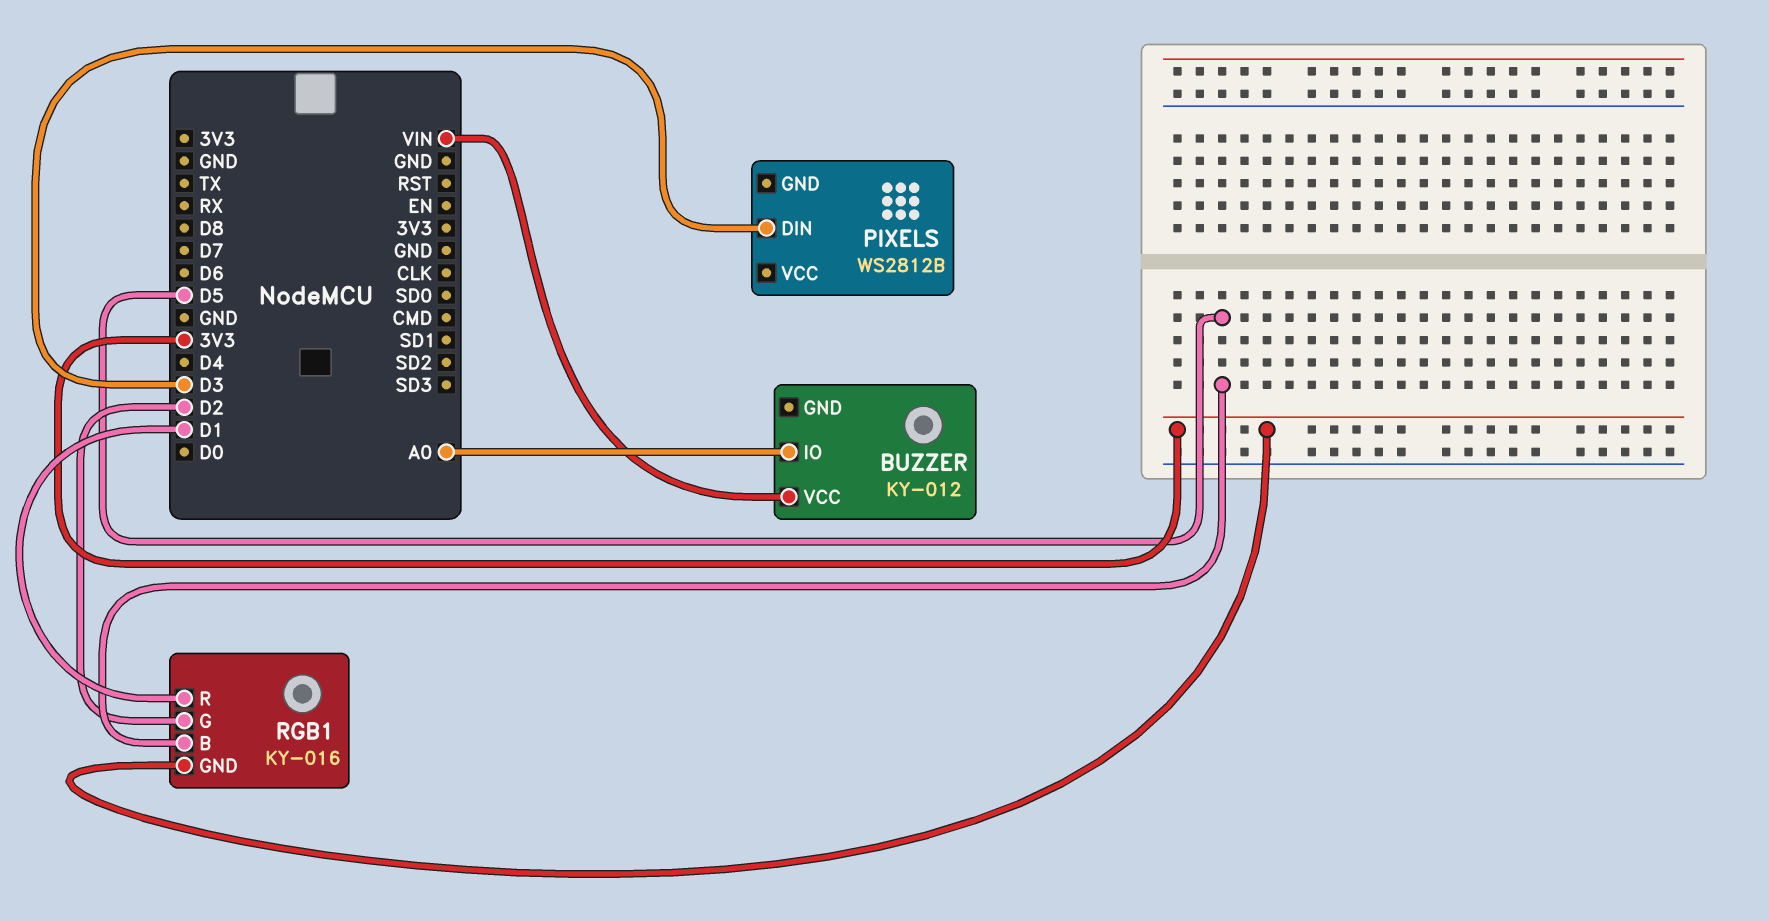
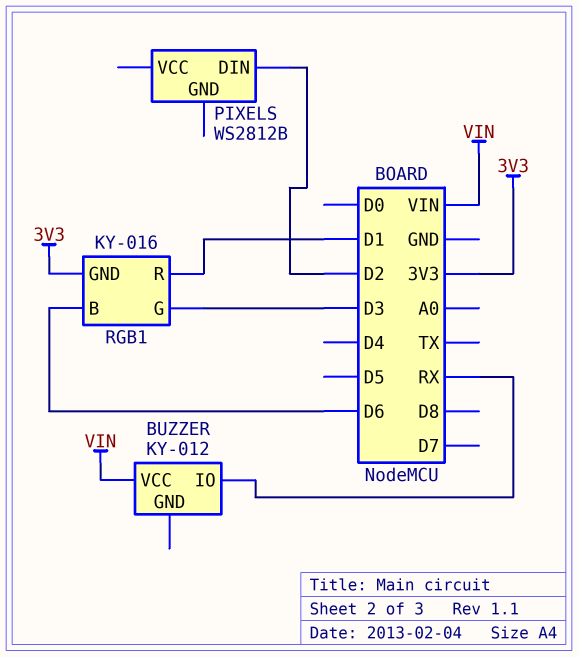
BUZZER pin IO: A0 -> RX
PIXELS pin DIN: D3 -> D2
RGB1 pin B: D5 -> D6
RGB1 pin G: D2 -> D3

